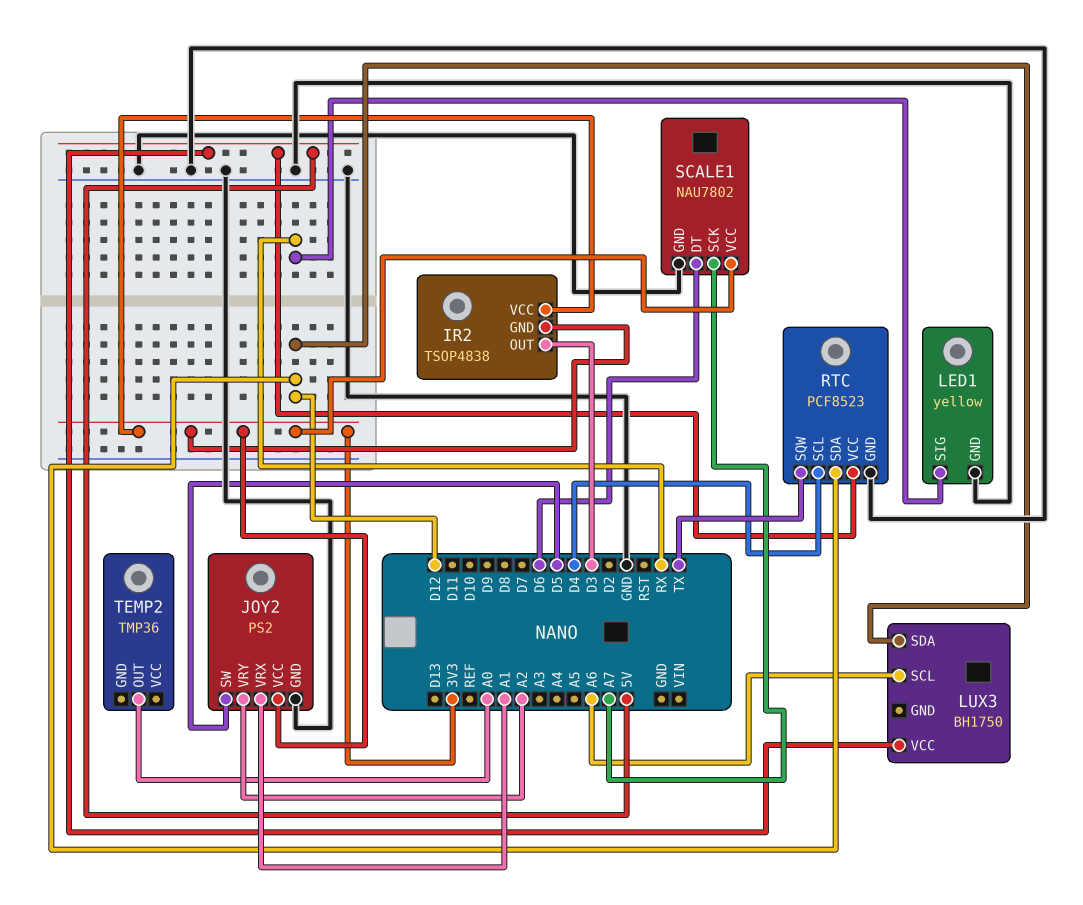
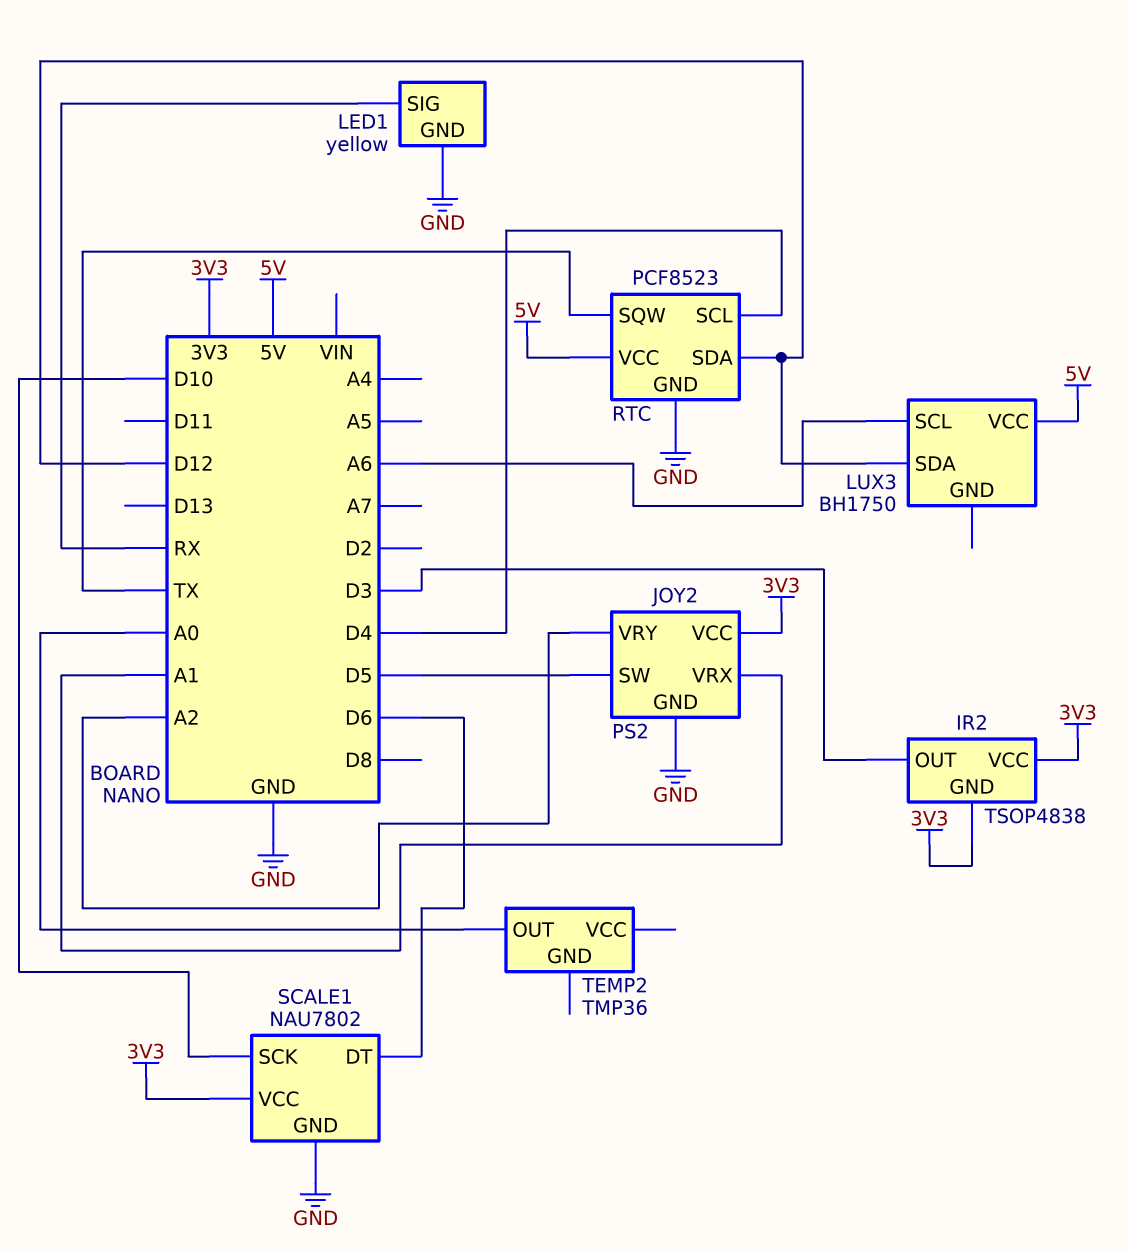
SCALE1 pin SCK: A7 -> D10

